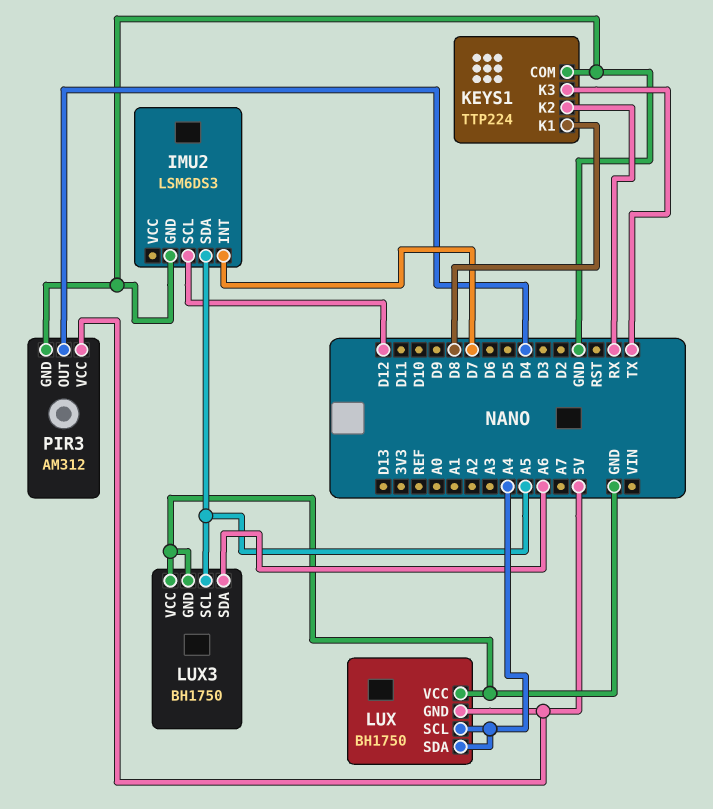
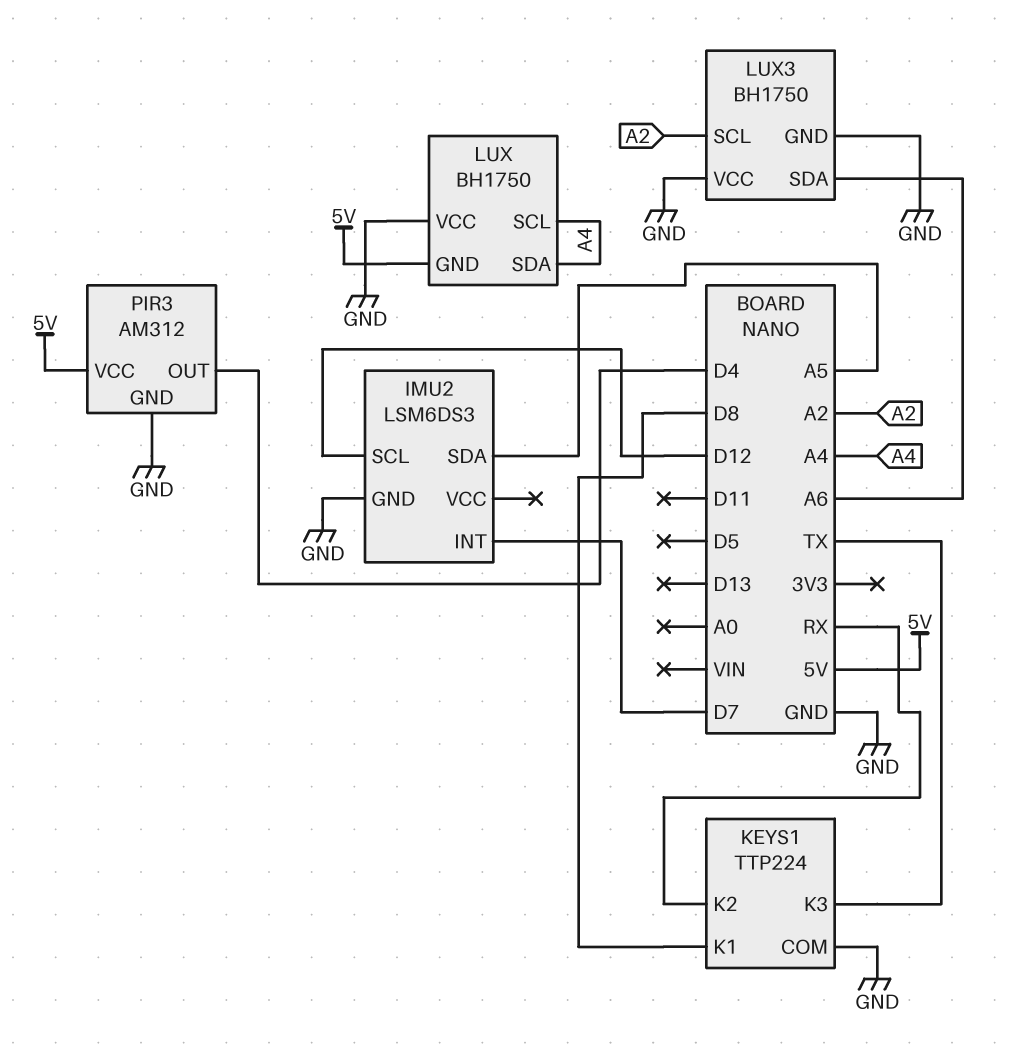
LUX3 pin SCL: A5 -> A2

